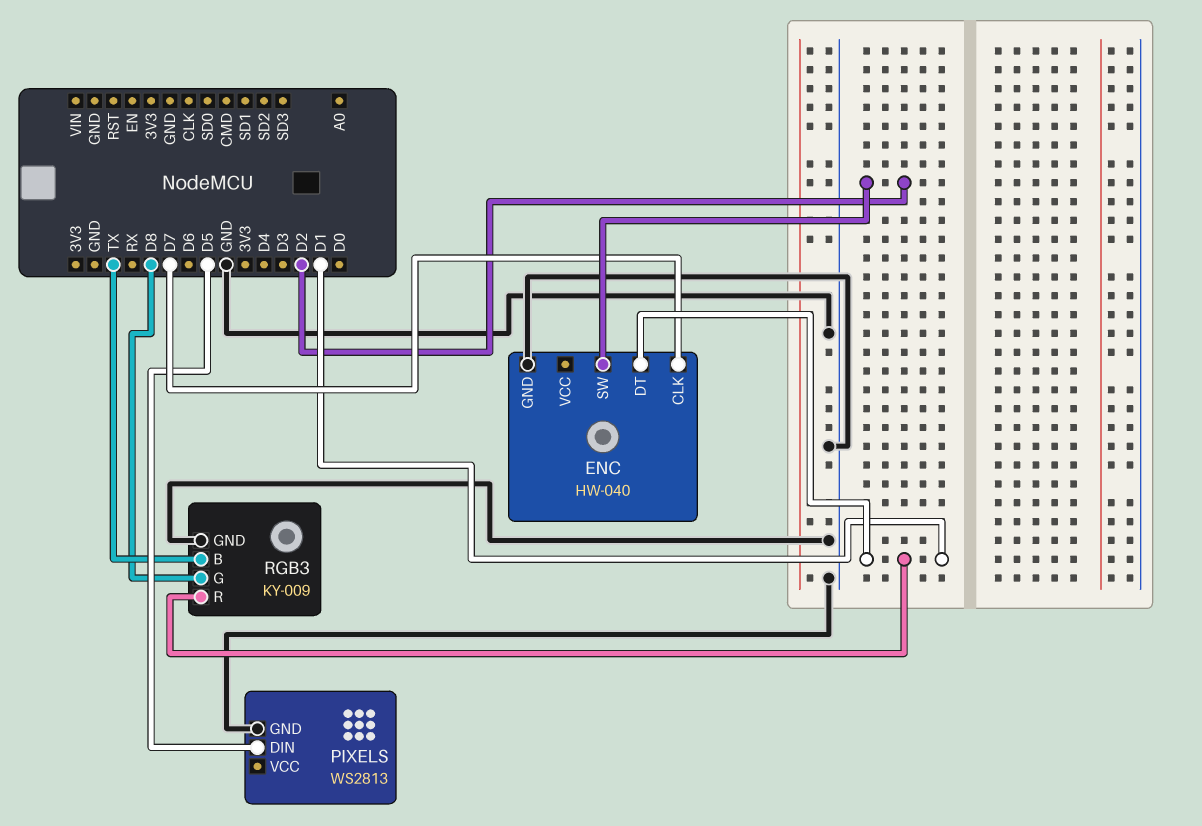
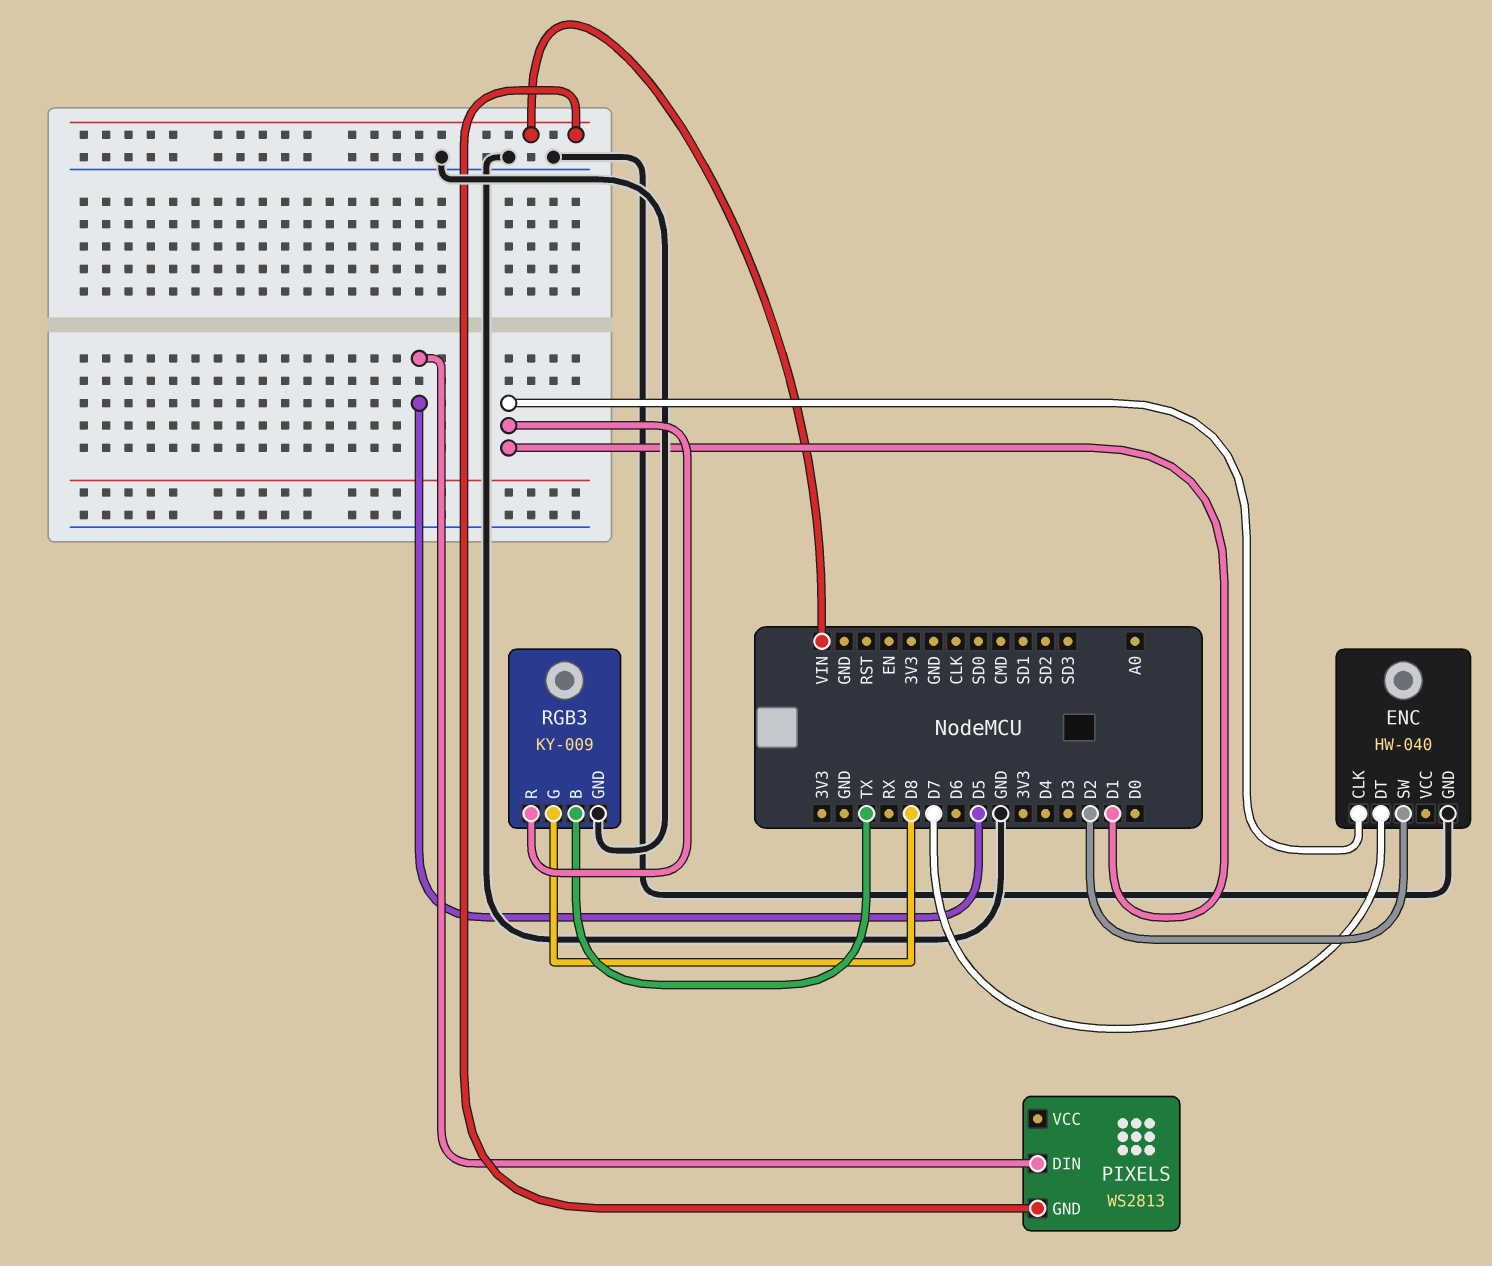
ENC pin CLK: D7 -> D1
ENC pin DT: D1 -> D7
PIXELS pin GND: GND -> VIN

